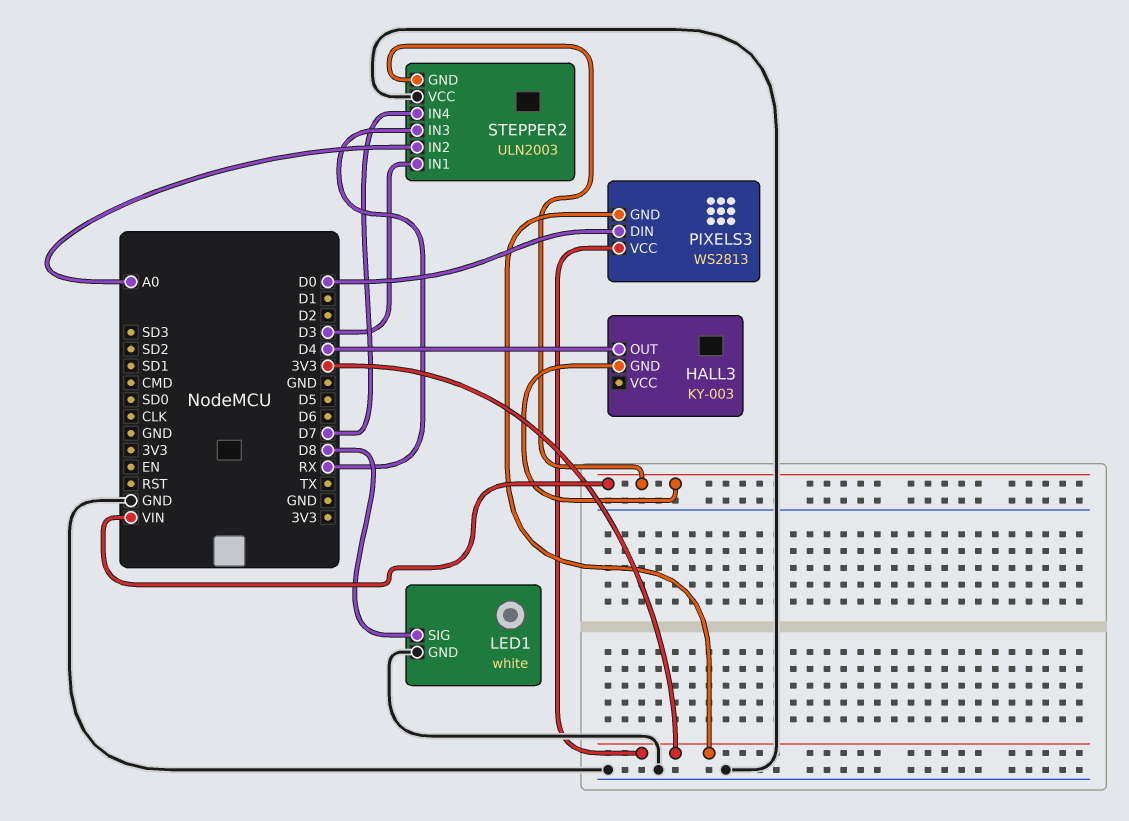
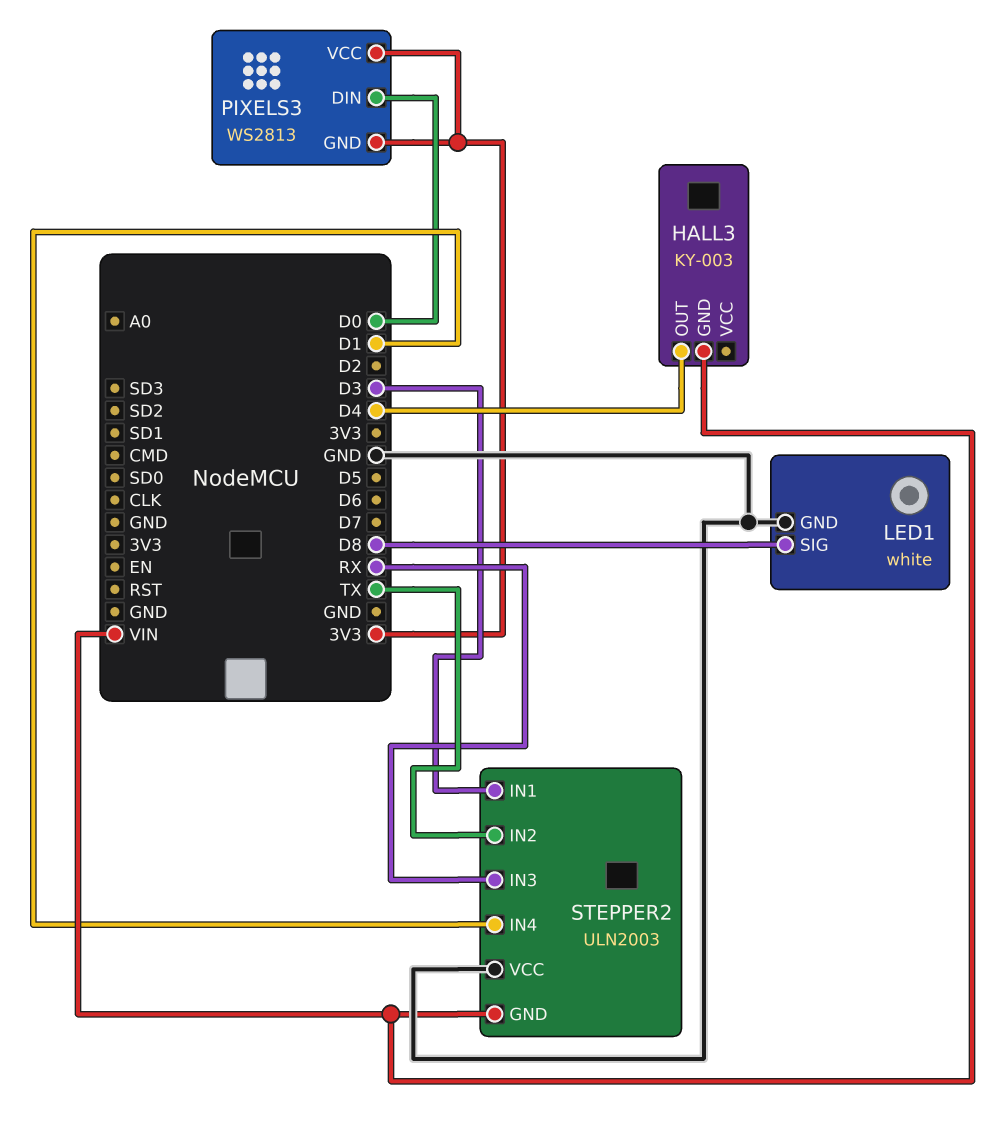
STEPPER2 pin IN2: A0 -> TX
STEPPER2 pin IN4: D7 -> D1

